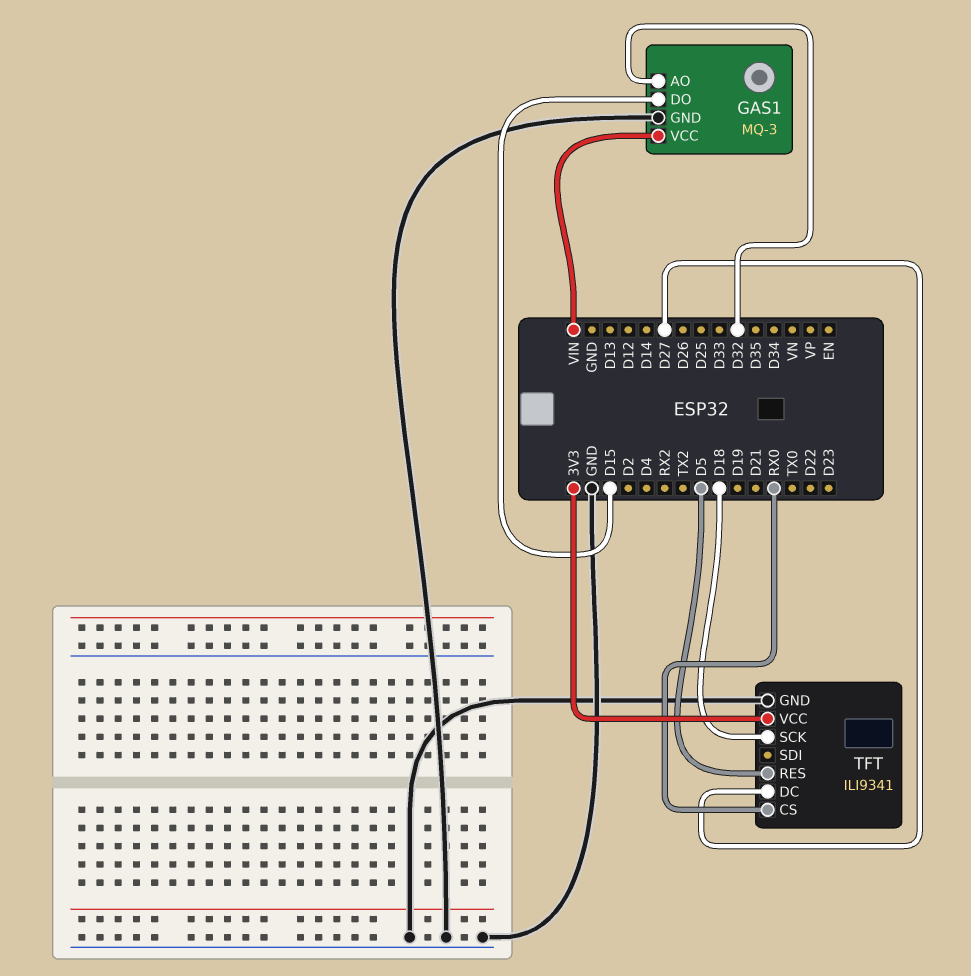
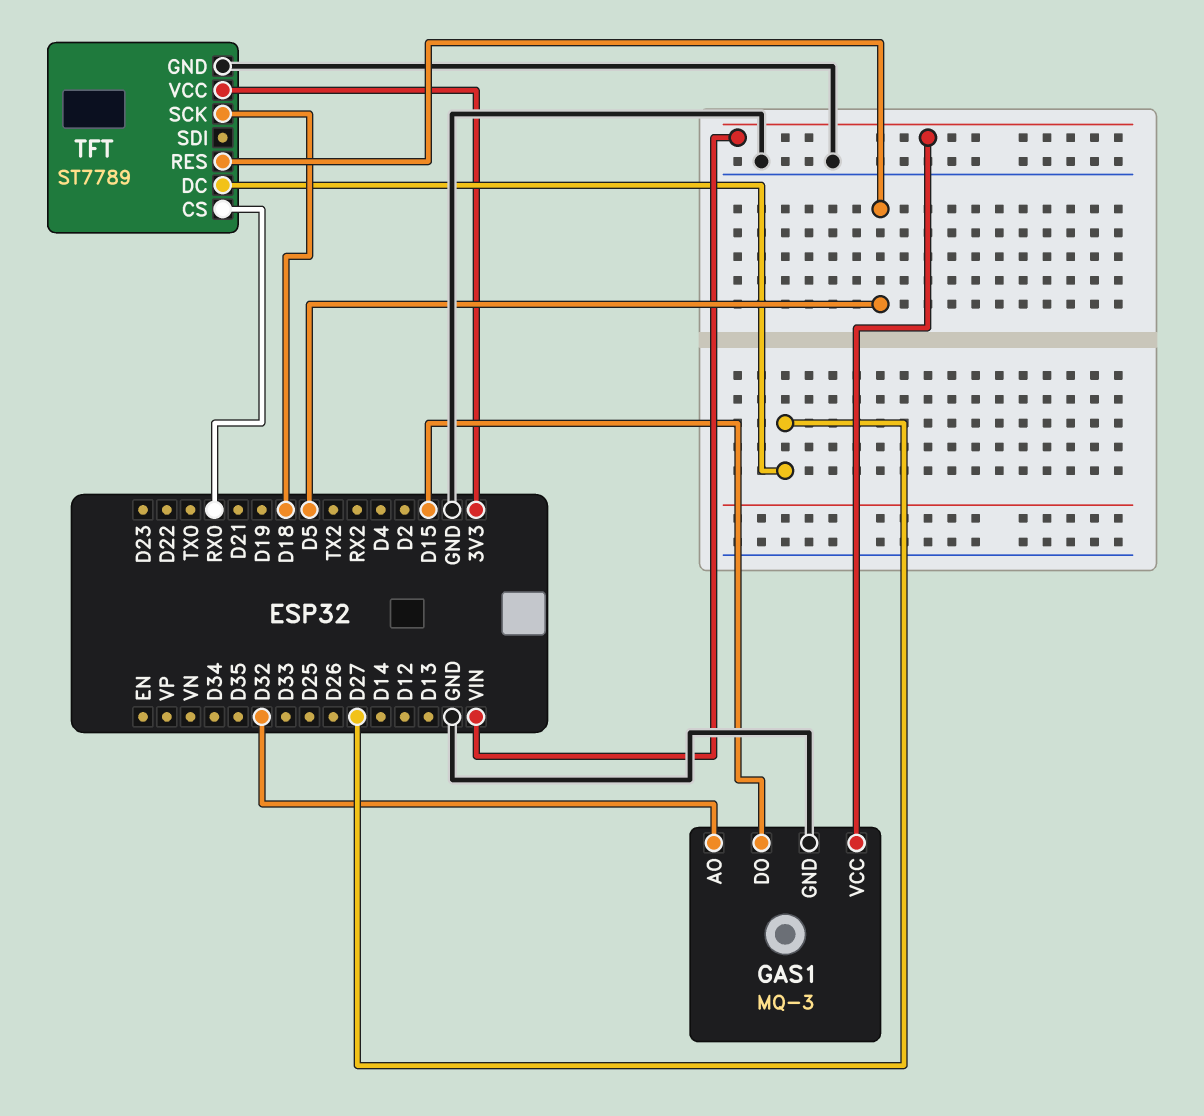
TFT: ILI9341 -> ST7789

